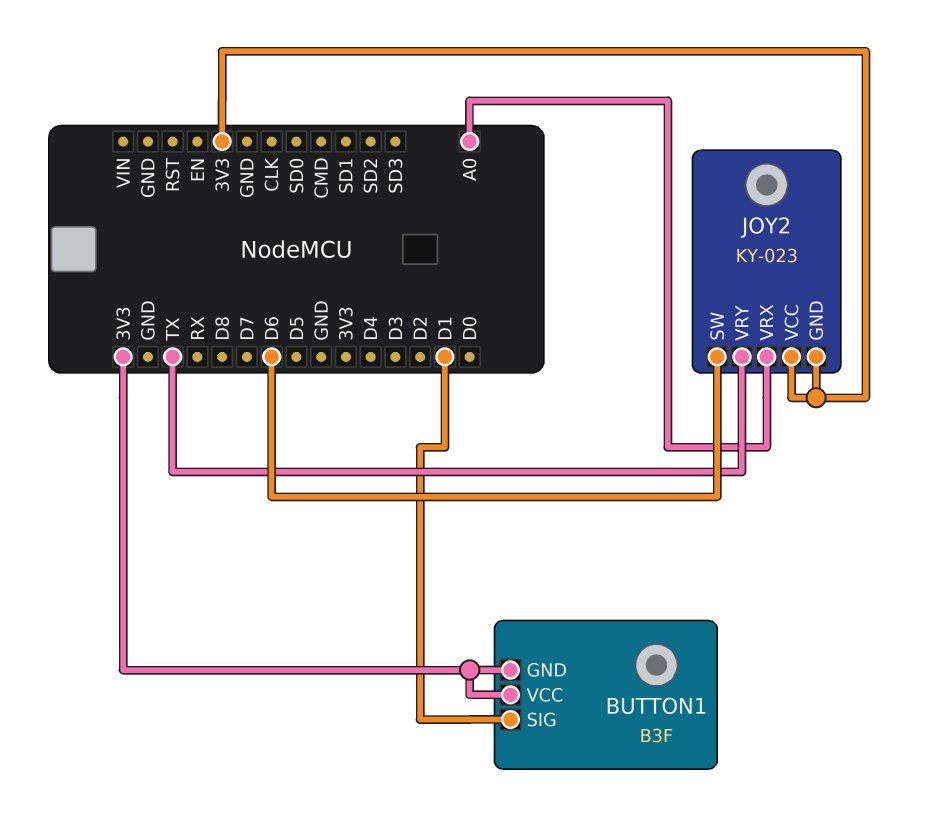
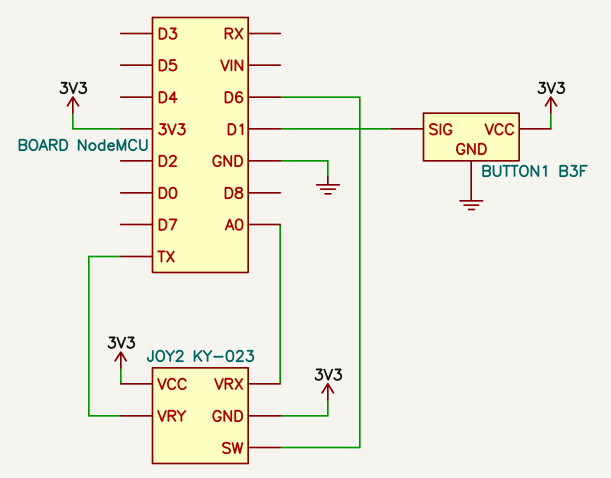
BUTTON1 pin GND: 3V3 -> GND

